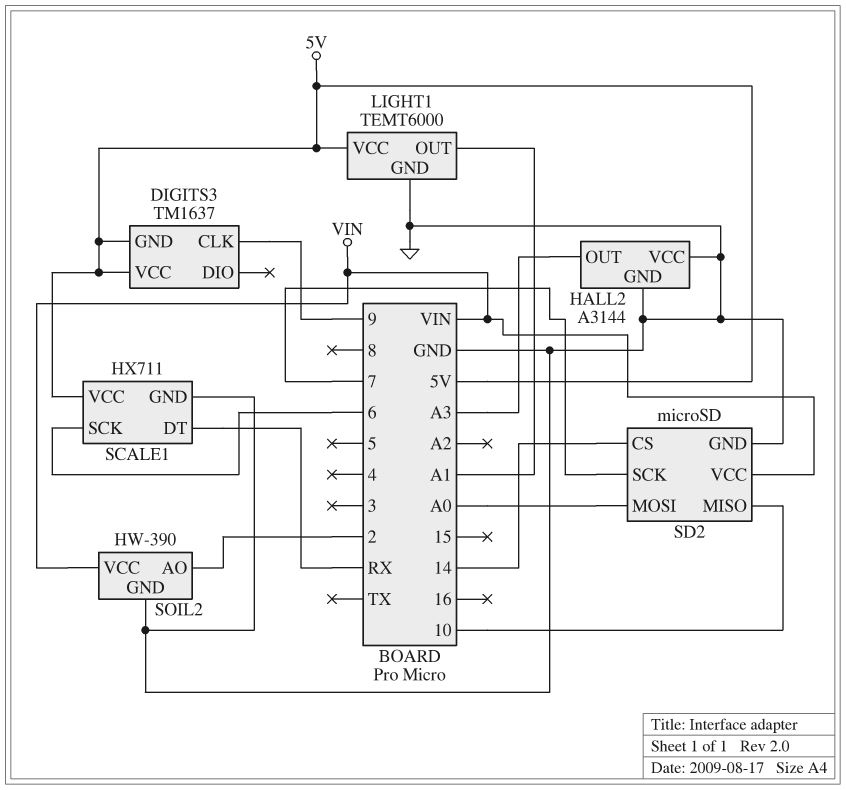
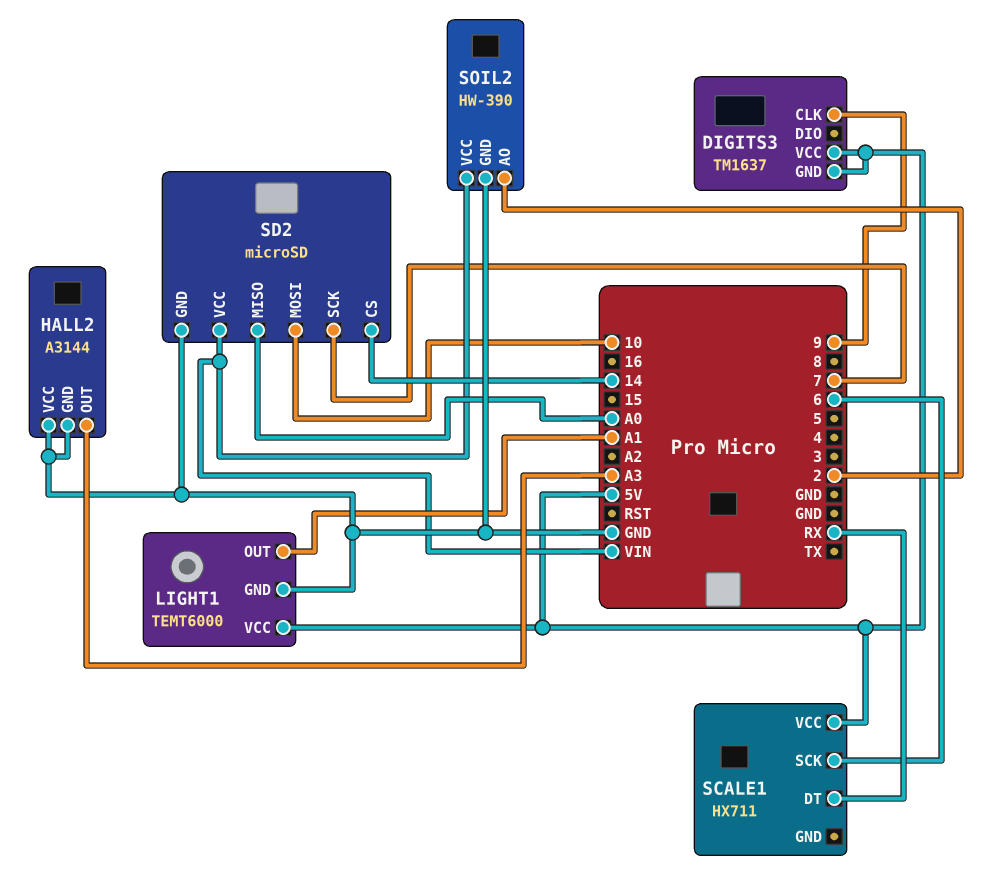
SCALE1 pin GND: GND -> none
SD2 pin MISO: 10 -> A0
SD2 pin MOSI: A0 -> 10

